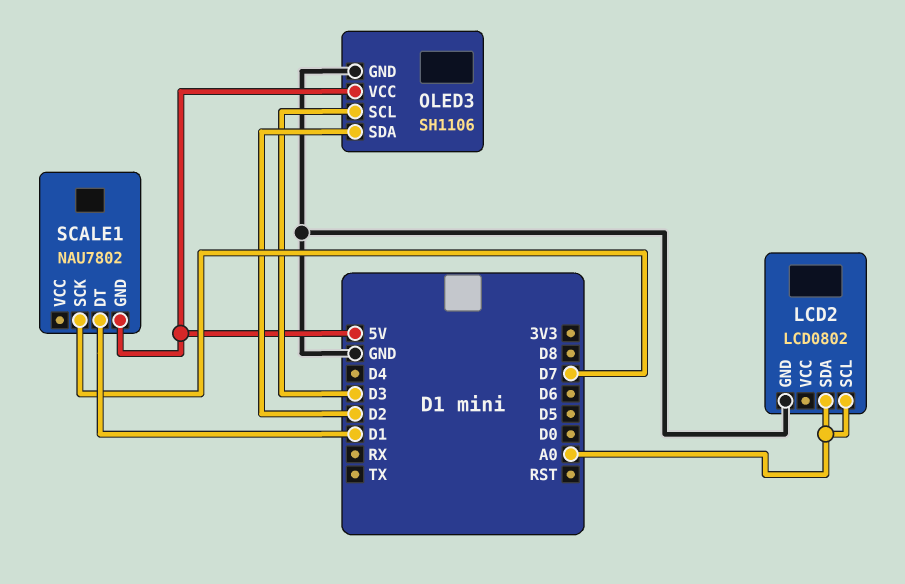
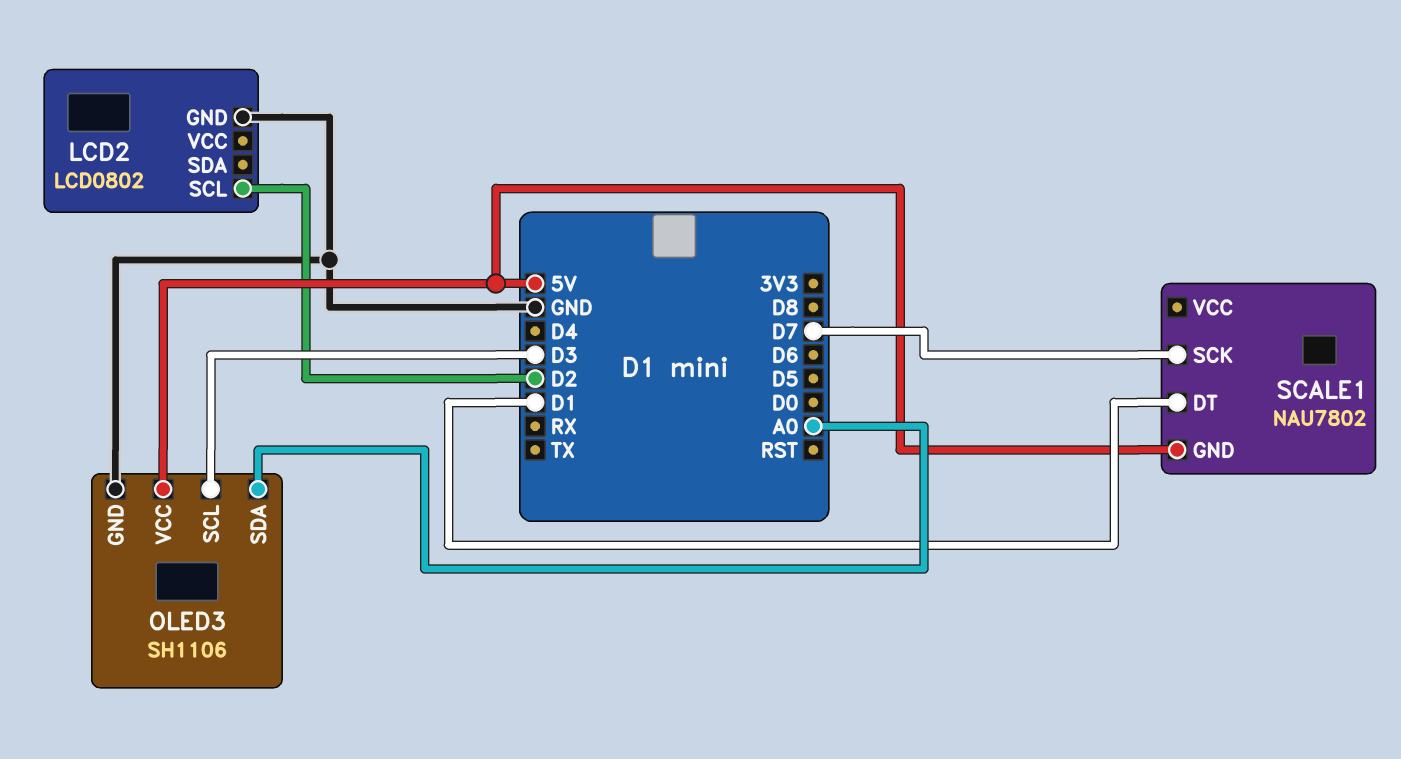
LCD2 pin SCL: A0 -> D2
LCD2 pin SDA: A0 -> none
OLED3 pin SDA: D2 -> A0

